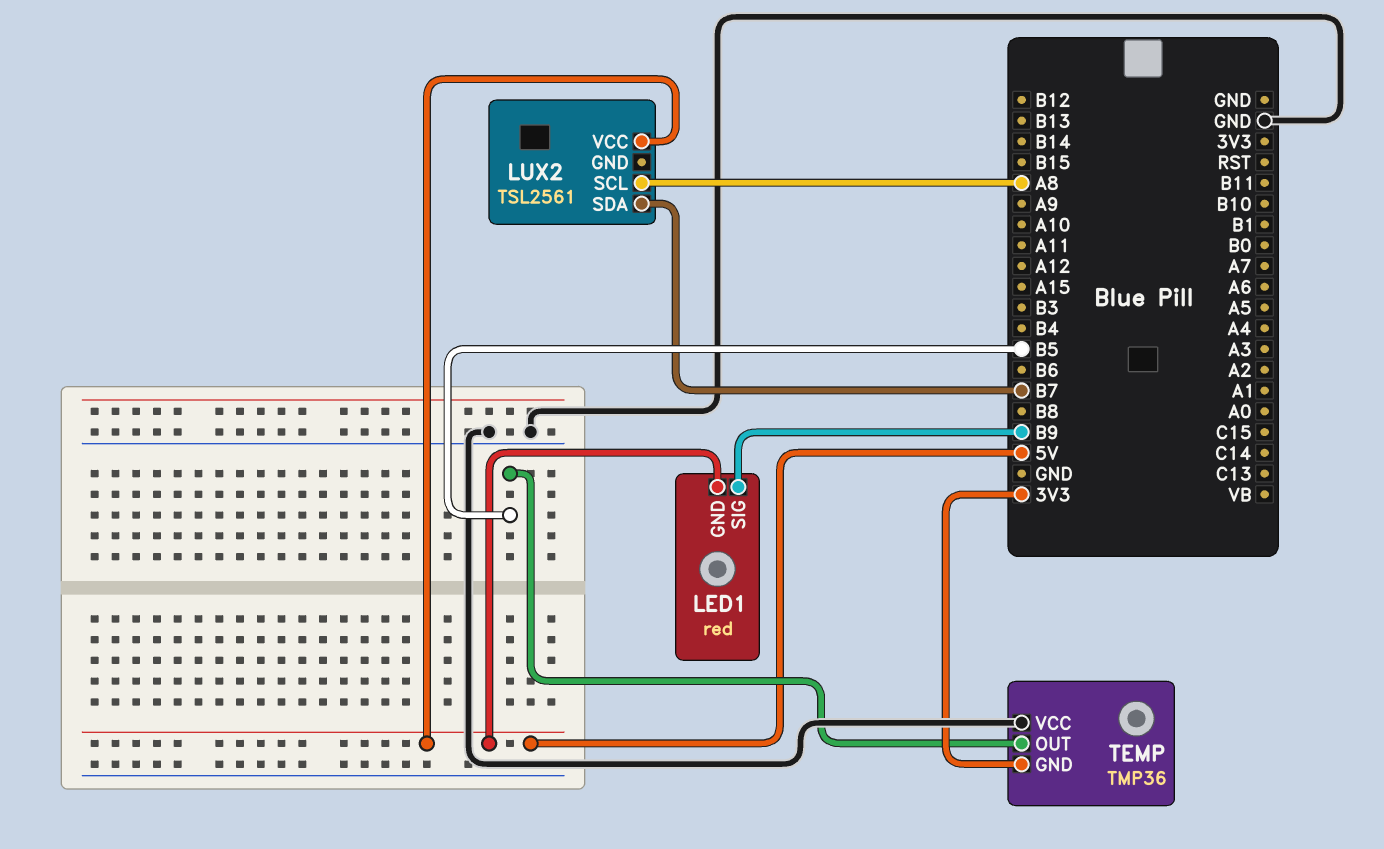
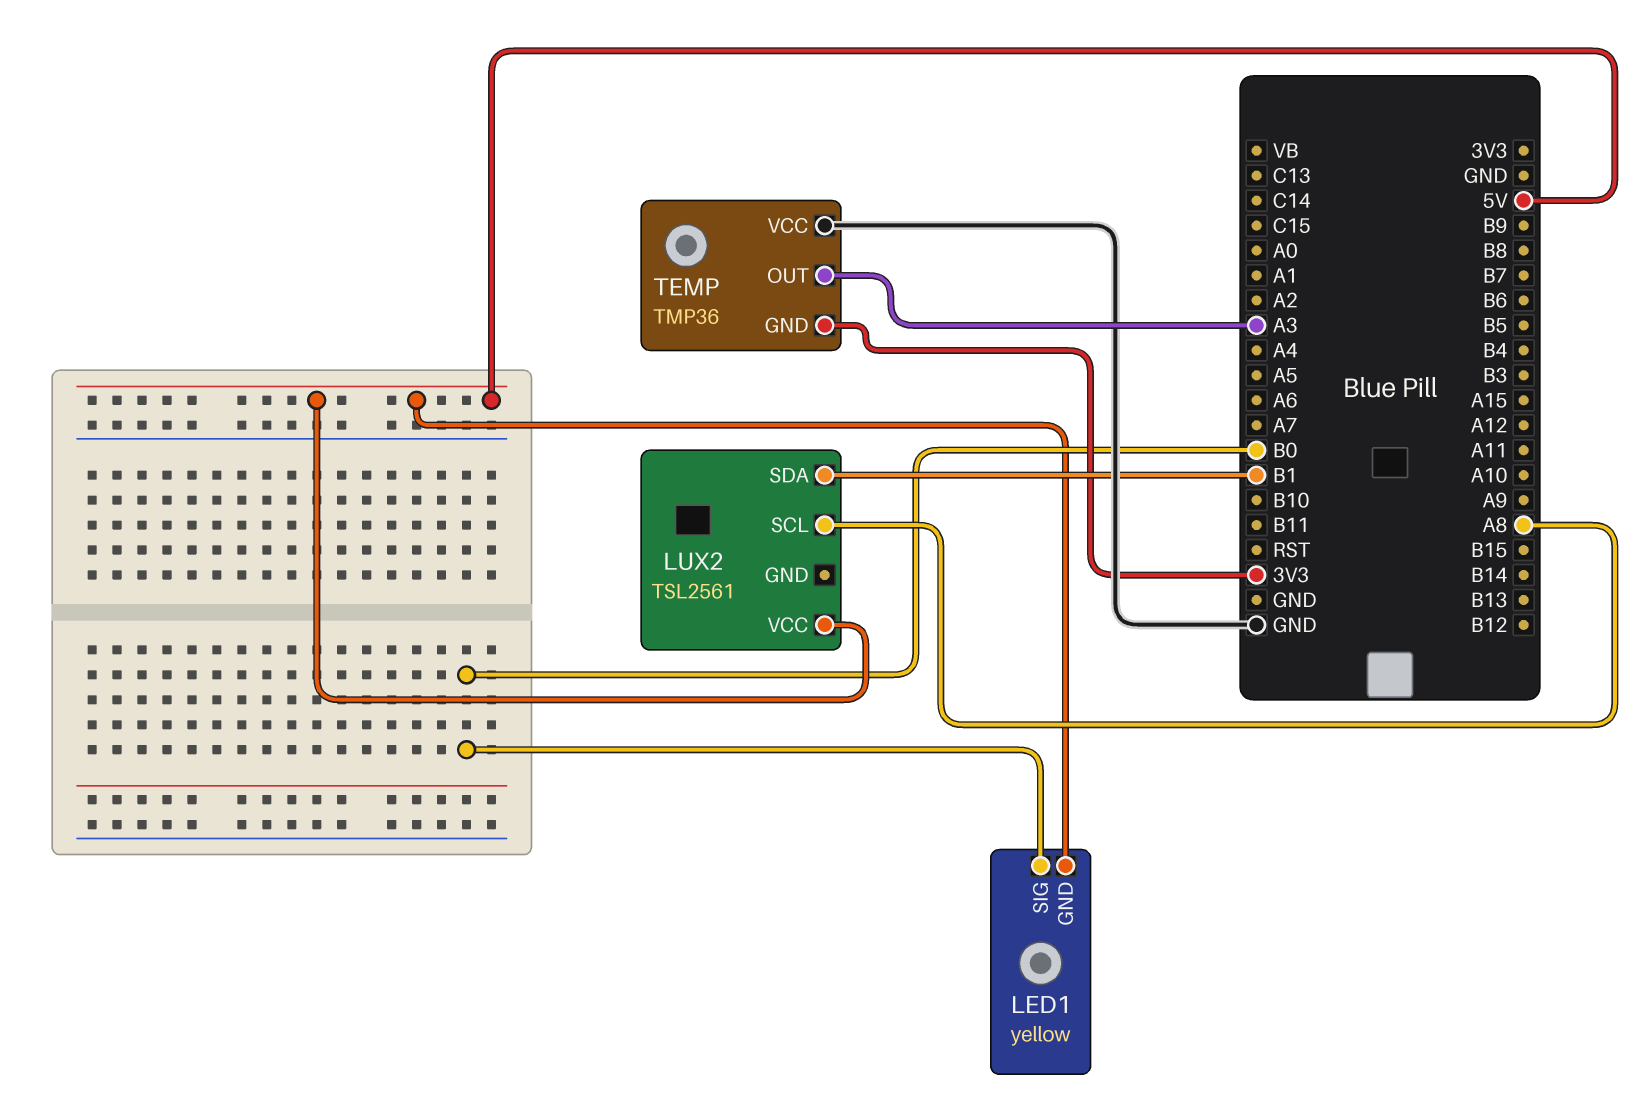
LED1: red -> yellow
LED1 pin SIG: B9 -> B0
LUX2 pin SDA: B7 -> B1
TEMP pin OUT: B5 -> A3

